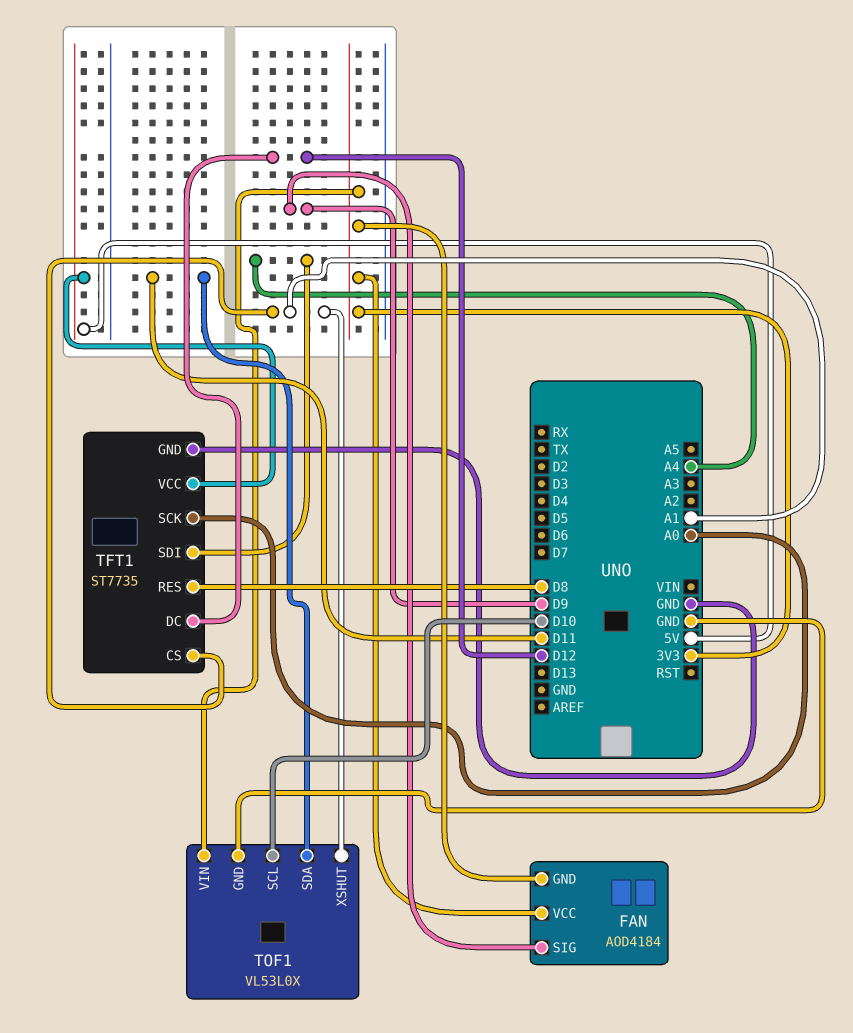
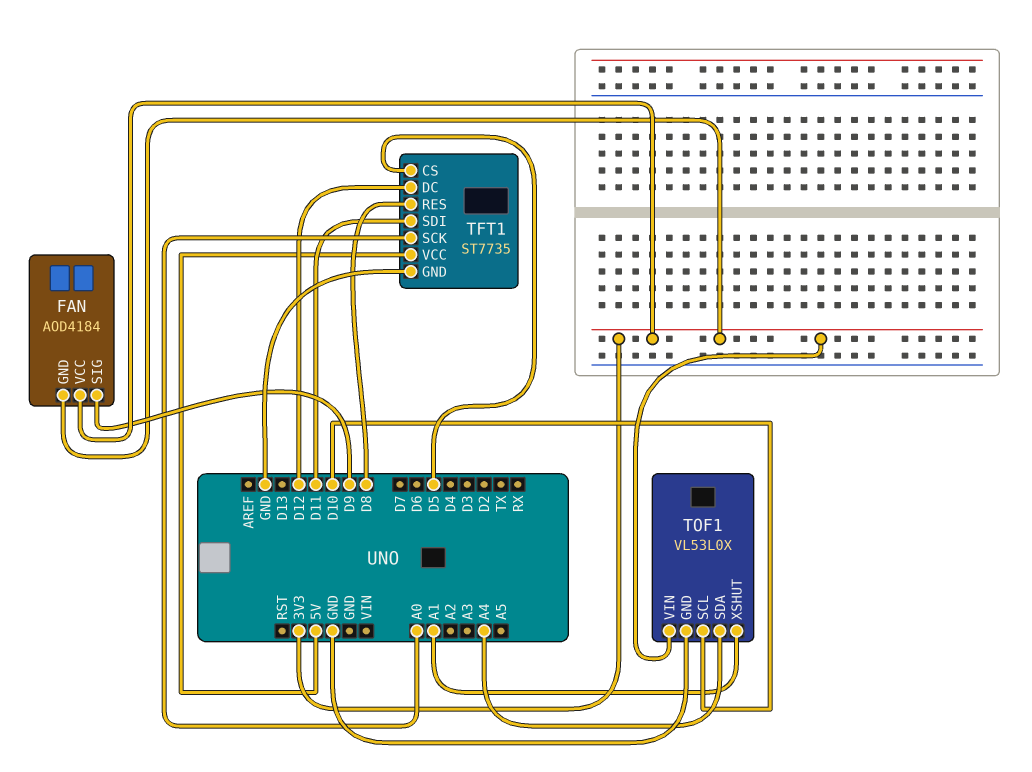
TFT1 pin CS: A1 -> D5
TFT1 pin SDI: A4 -> D11
TOF1 pin SDA: D11 -> A4

